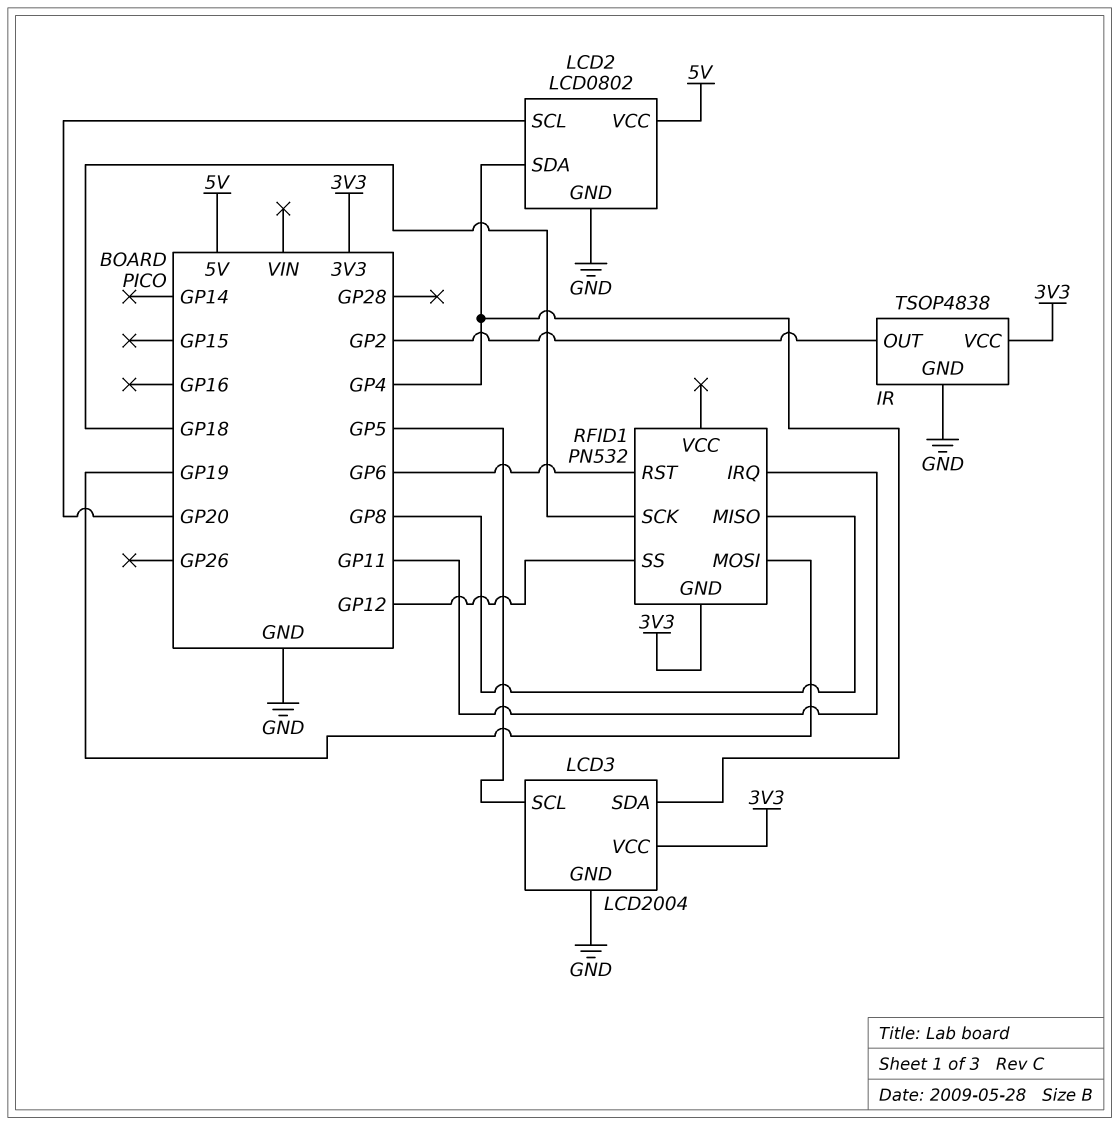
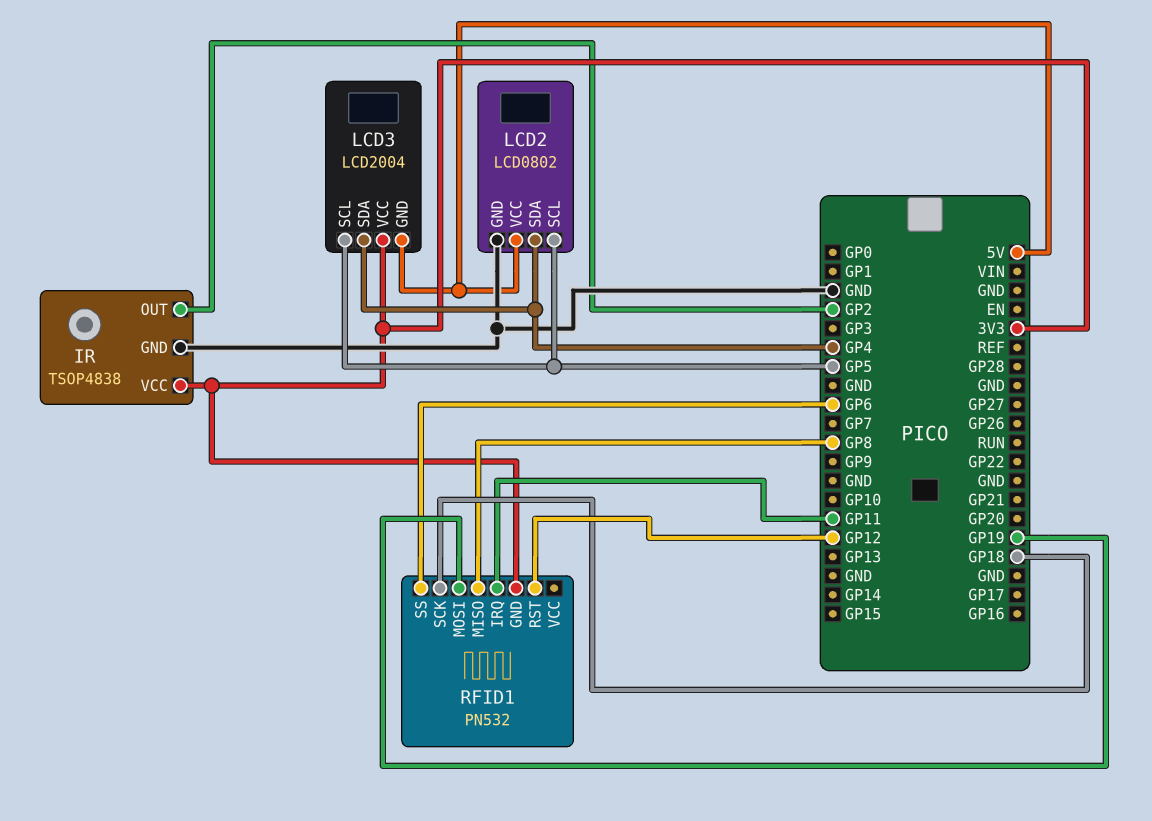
LCD2 pin SCL: GP20 -> GP5
LCD3 pin GND: GND -> 5V
RFID1 pin RST: GP6 -> GP12
RFID1 pin SS: GP12 -> GP6

